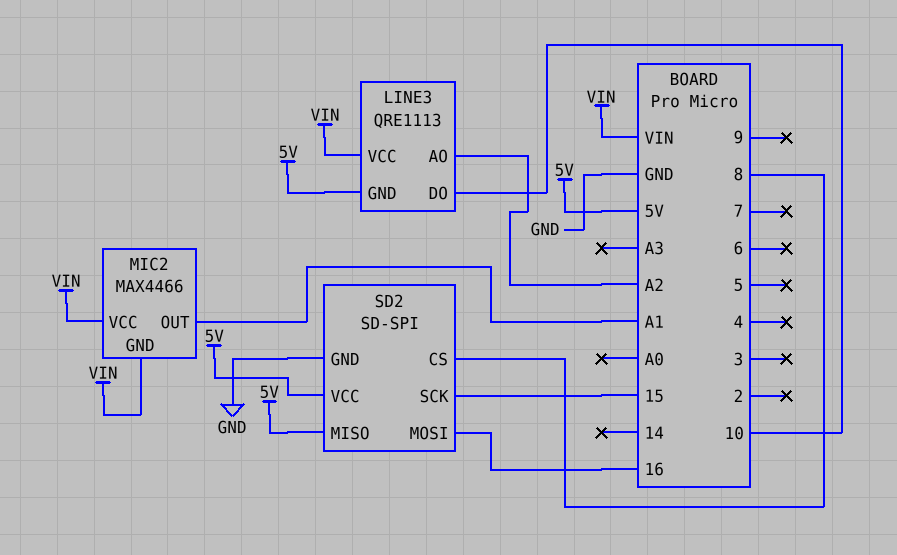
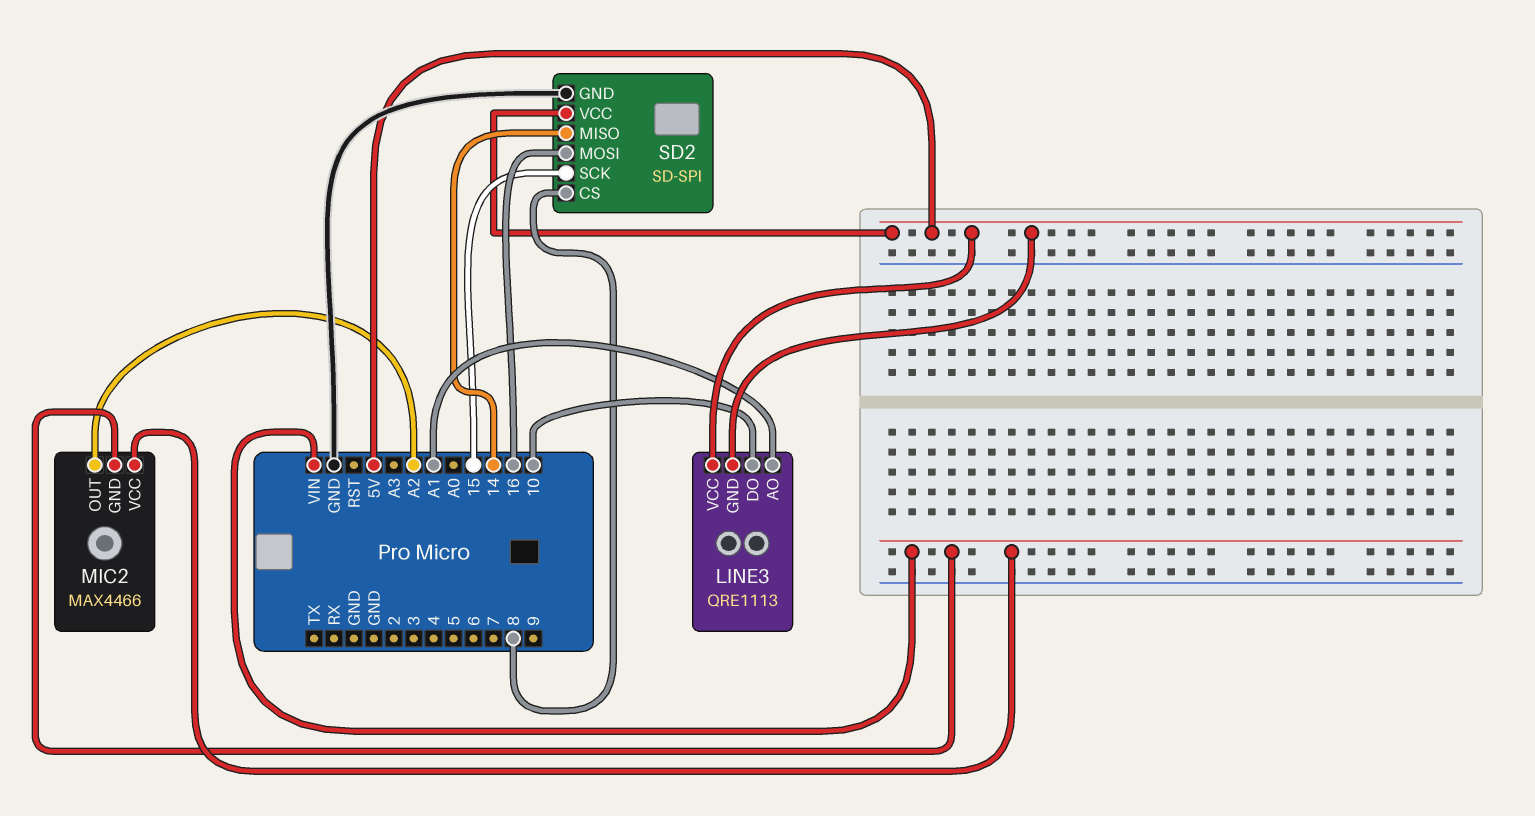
LINE3 pin AO: A2 -> A1
LINE3 pin VCC: VIN -> 5V
MIC2 pin OUT: A1 -> A2
SD2 pin MISO: 5V -> 14

